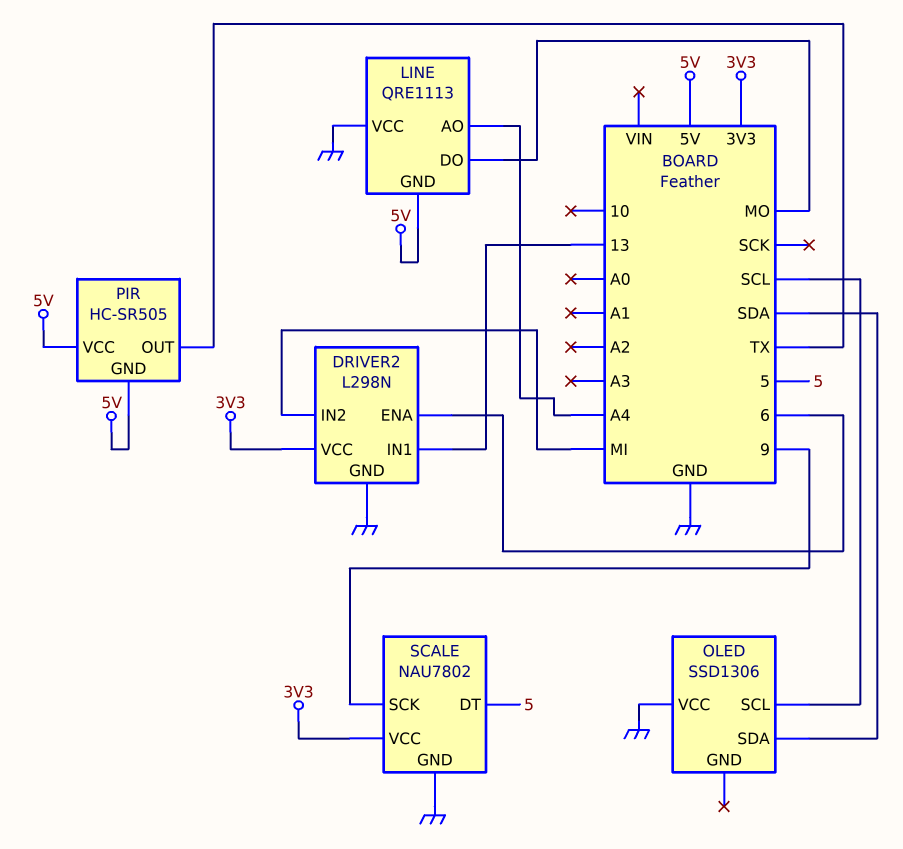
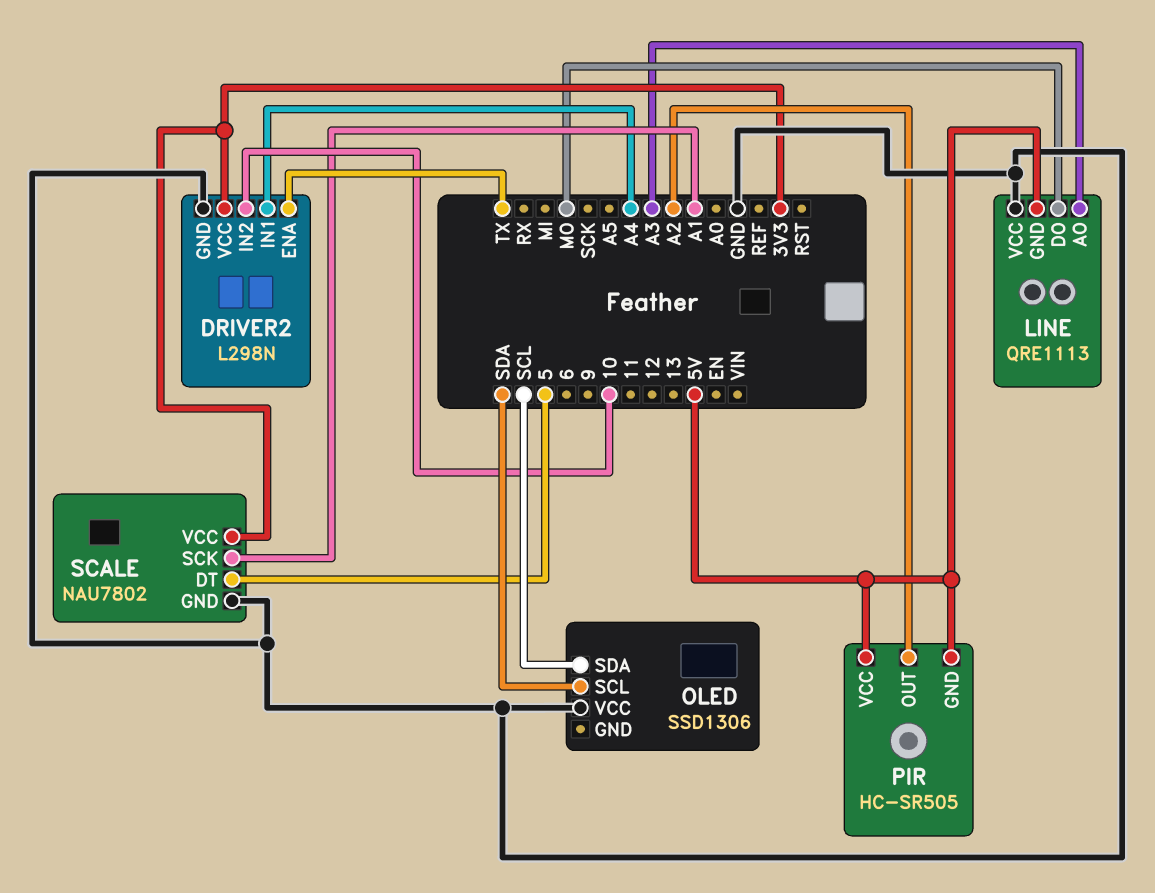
DRIVER2 pin ENA: 6 -> TX
DRIVER2 pin IN1: 13 -> A4
DRIVER2 pin IN2: MI -> 10
LINE pin AO: A4 -> A3
OLED pin SCL: SCL -> SDA
OLED pin SDA: SDA -> SCL
PIR pin OUT: TX -> A2
SCALE pin SCK: 9 -> A1

